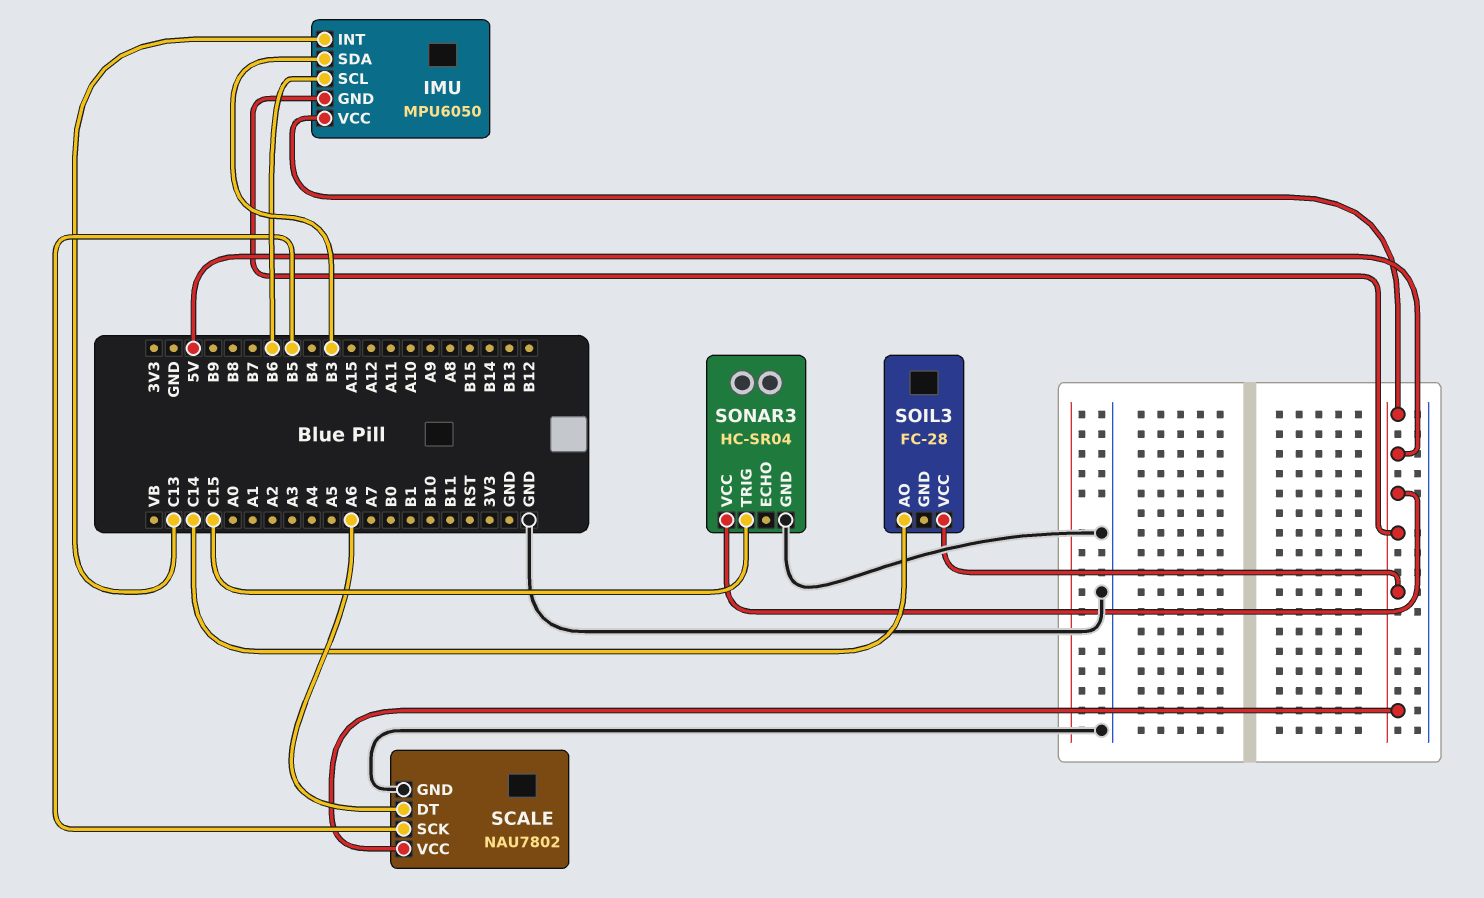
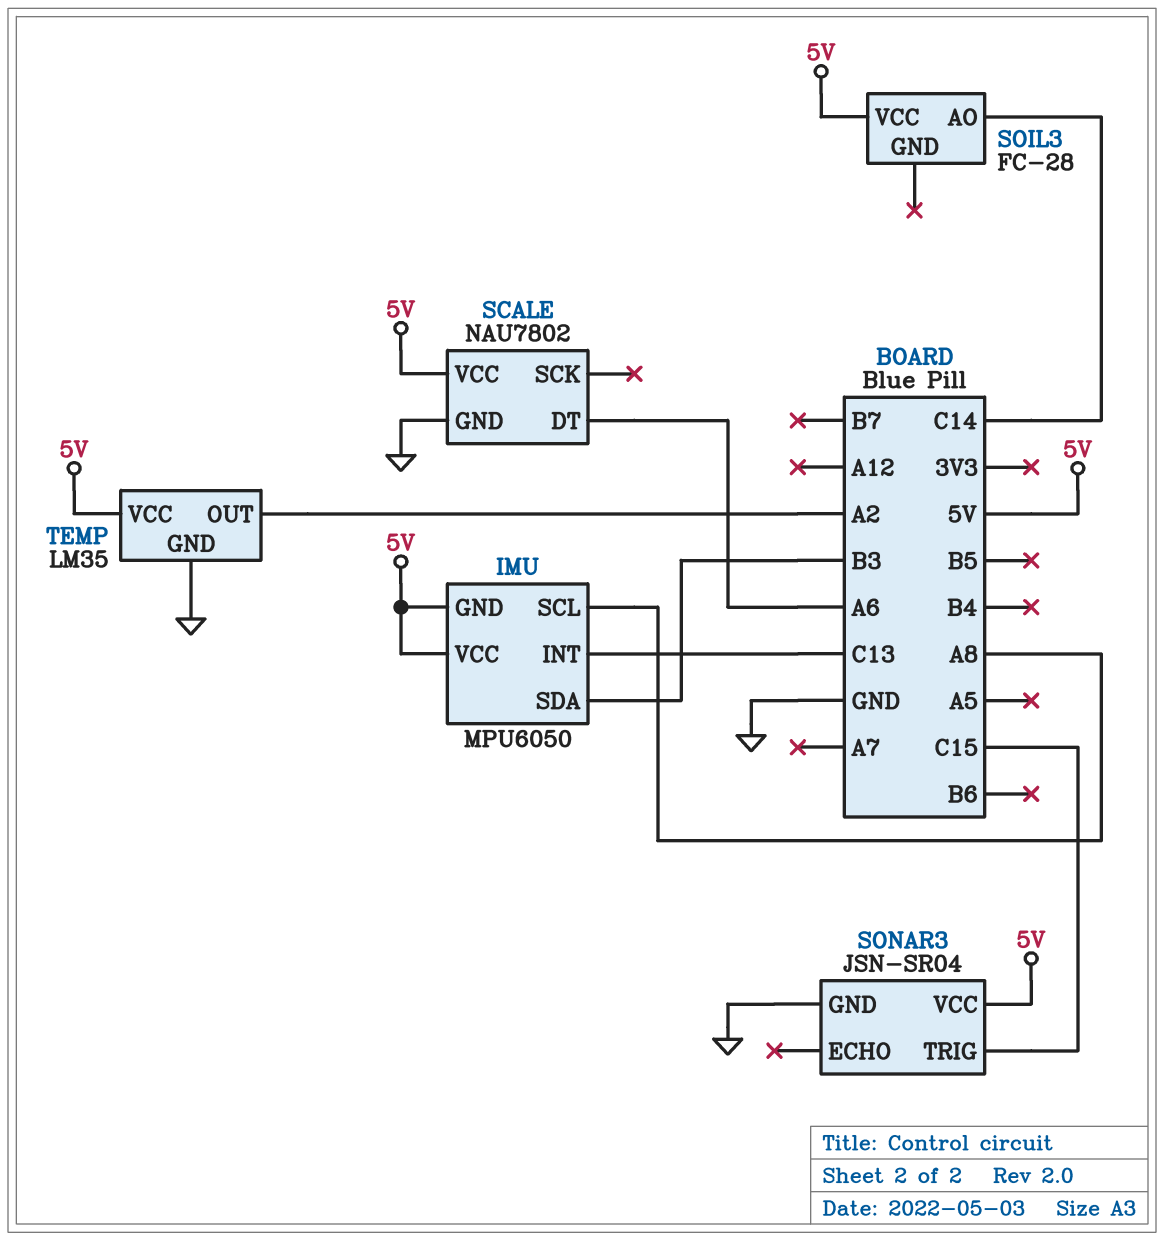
IMU pin SCL: B6 -> A8
SCALE pin SCK: B5 -> none
SONAR3: HC-SR04 -> JSN-SR04
TEMP: none -> LM35
TEMP pin GND: none -> GND
TEMP pin OUT: none -> A2
TEMP pin VCC: none -> 5V

